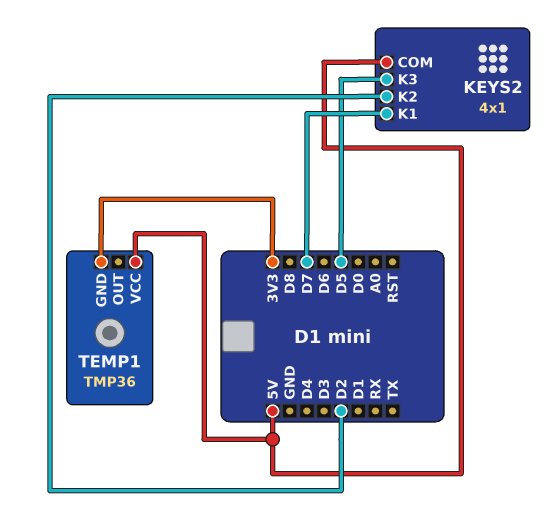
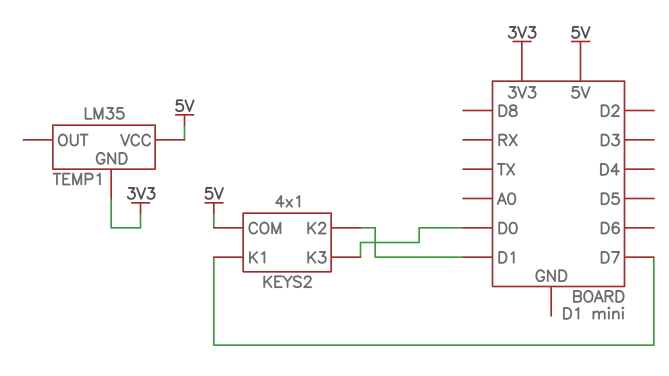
KEYS2 pin K2: D2 -> D1
KEYS2 pin K3: D5 -> D0
TEMP1: TMP36 -> LM35

